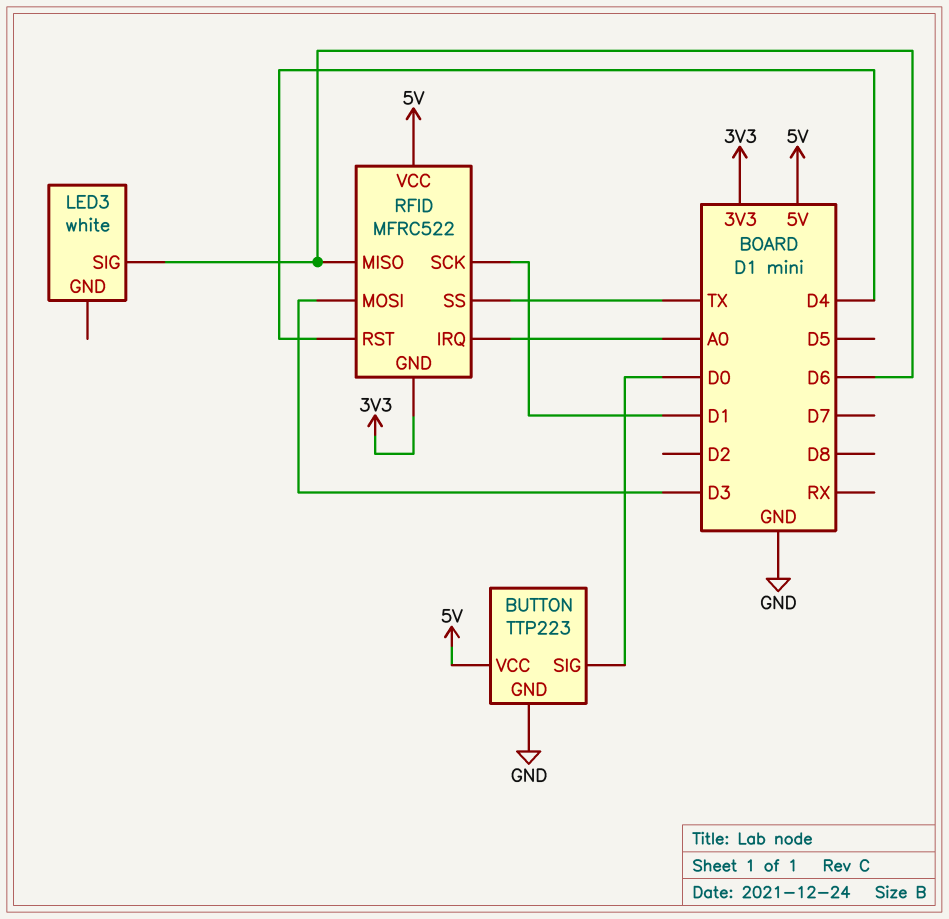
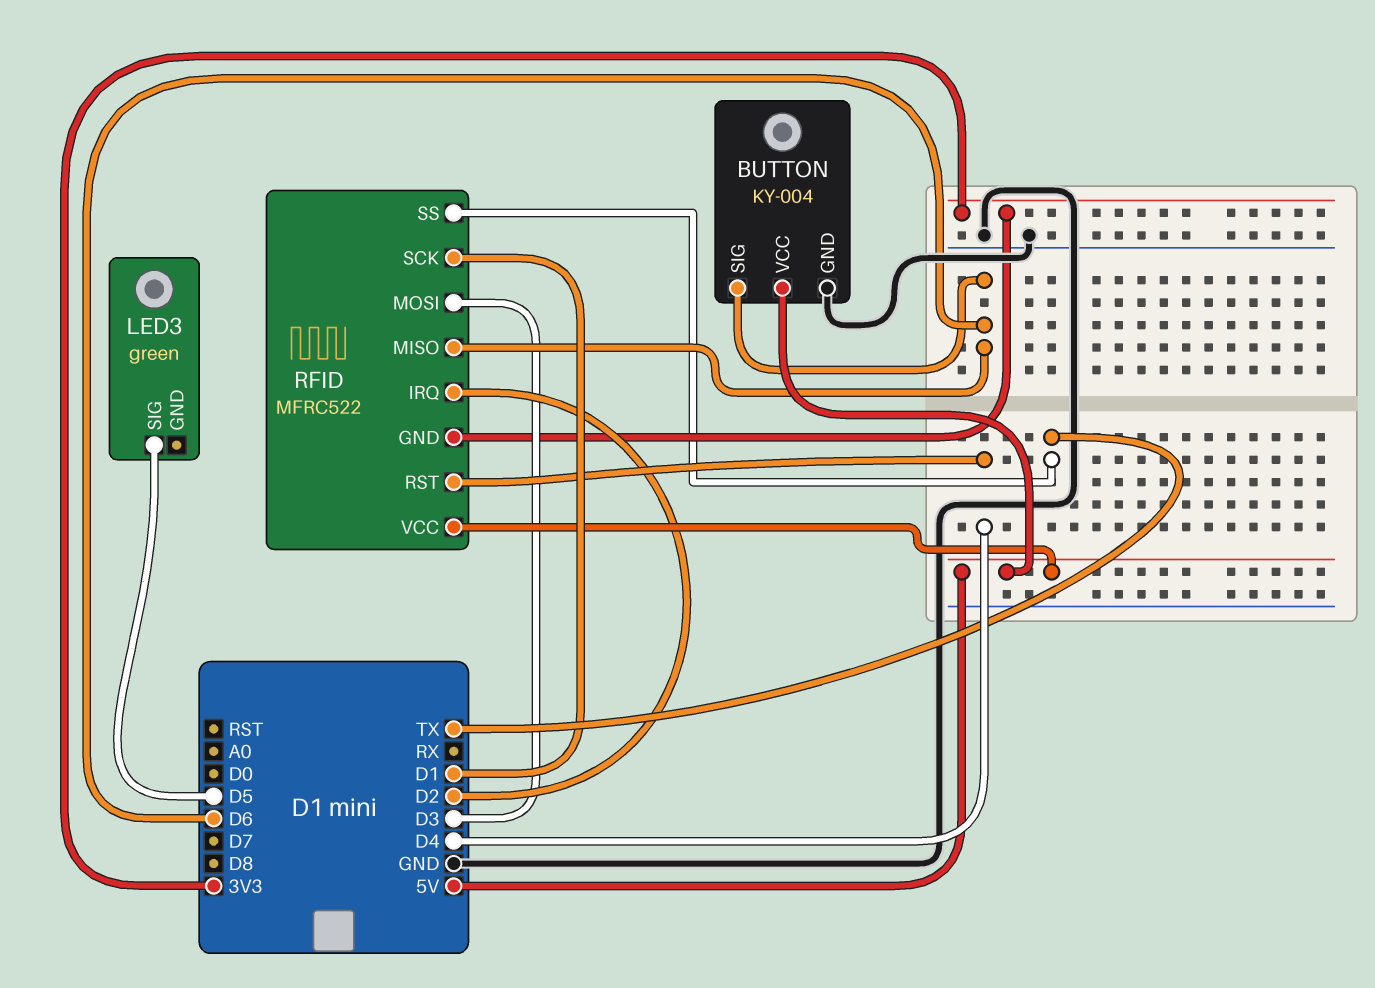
BUTTON: TTP223 -> KY-004
BUTTON pin SIG: D0 -> D6
LED3: white -> green
LED3 pin SIG: D6 -> D5
RFID pin IRQ: A0 -> D2

